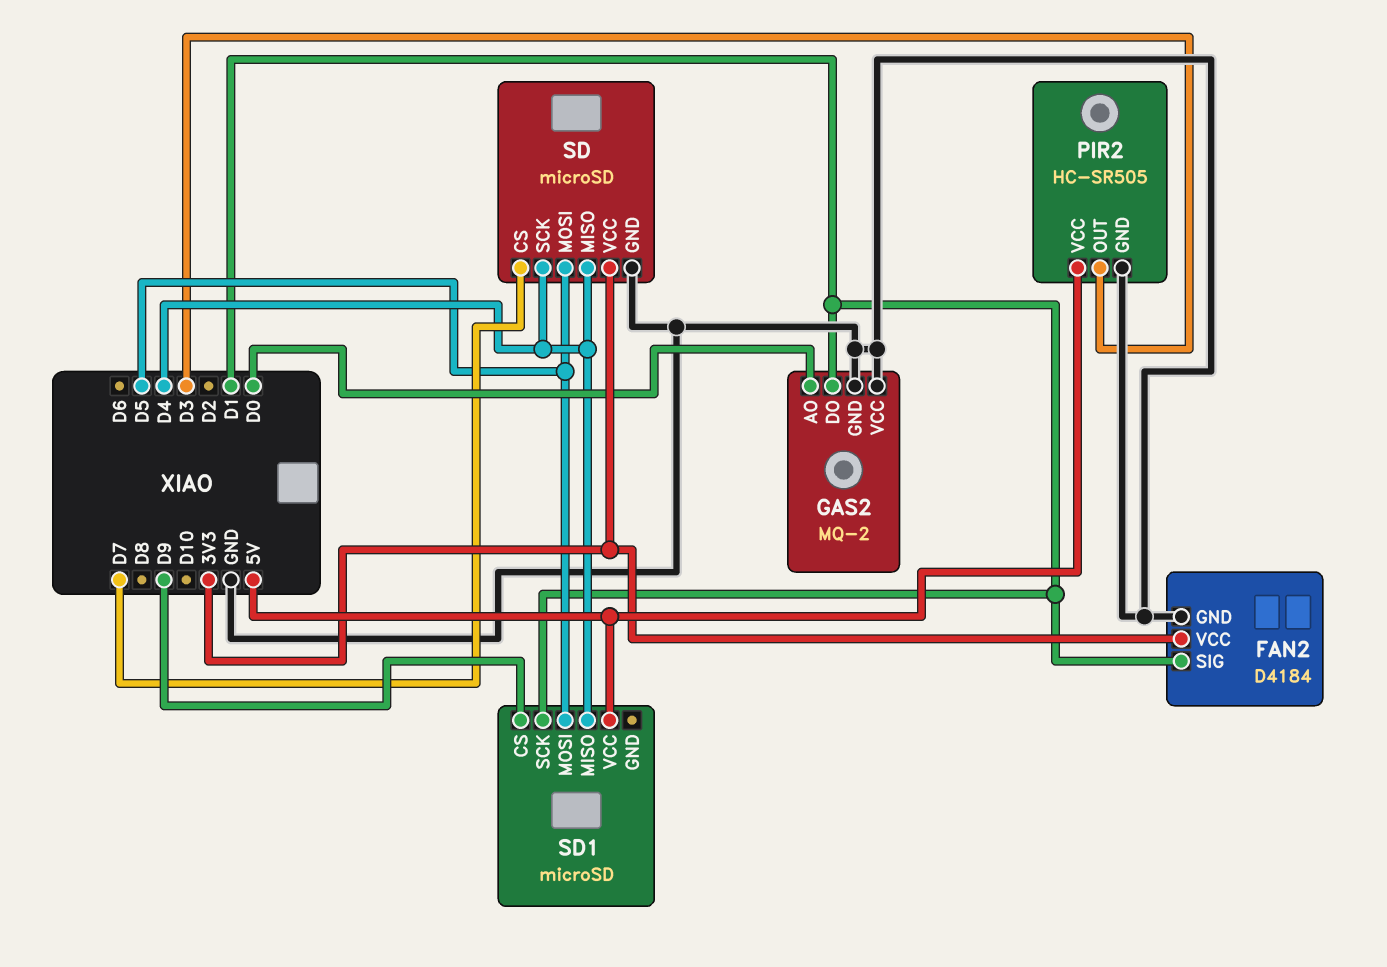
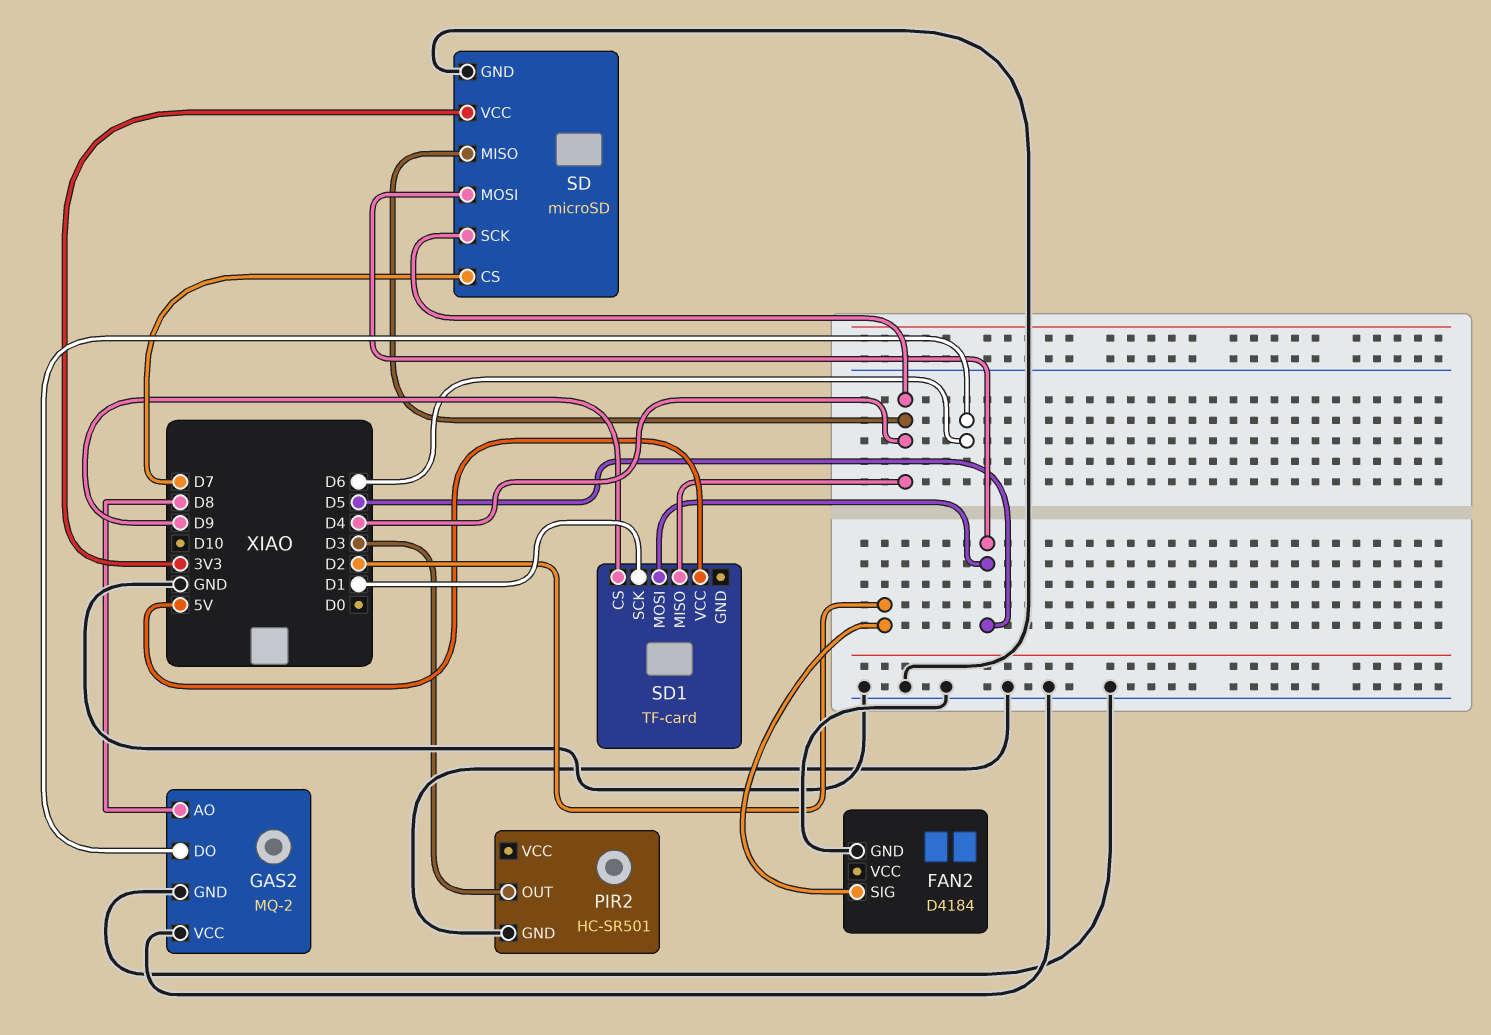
FAN2 pin SIG: D1 -> D2
FAN2 pin VCC: 3V3 -> none
GAS2 pin AO: D0 -> D8
GAS2 pin DO: D1 -> D6
PIR2: HC-SR505 -> HC-SR501
PIR2 pin VCC: 5V -> none
SD1: microSD -> TF-card

